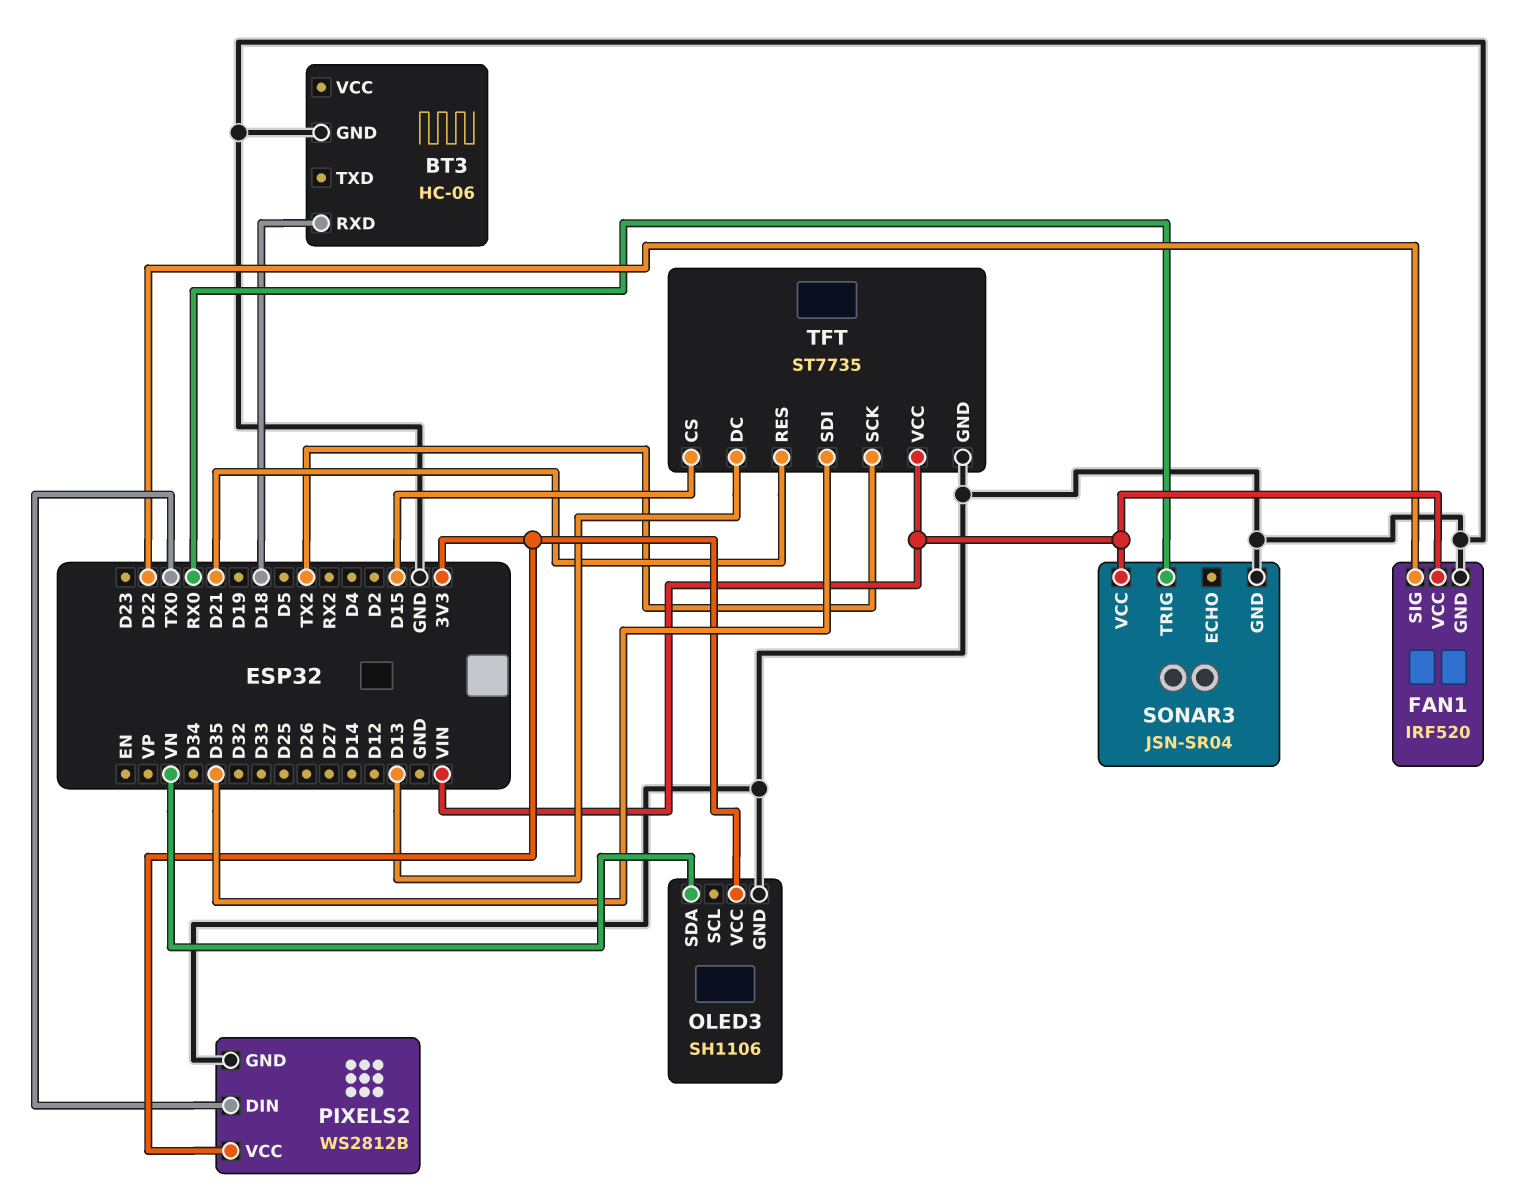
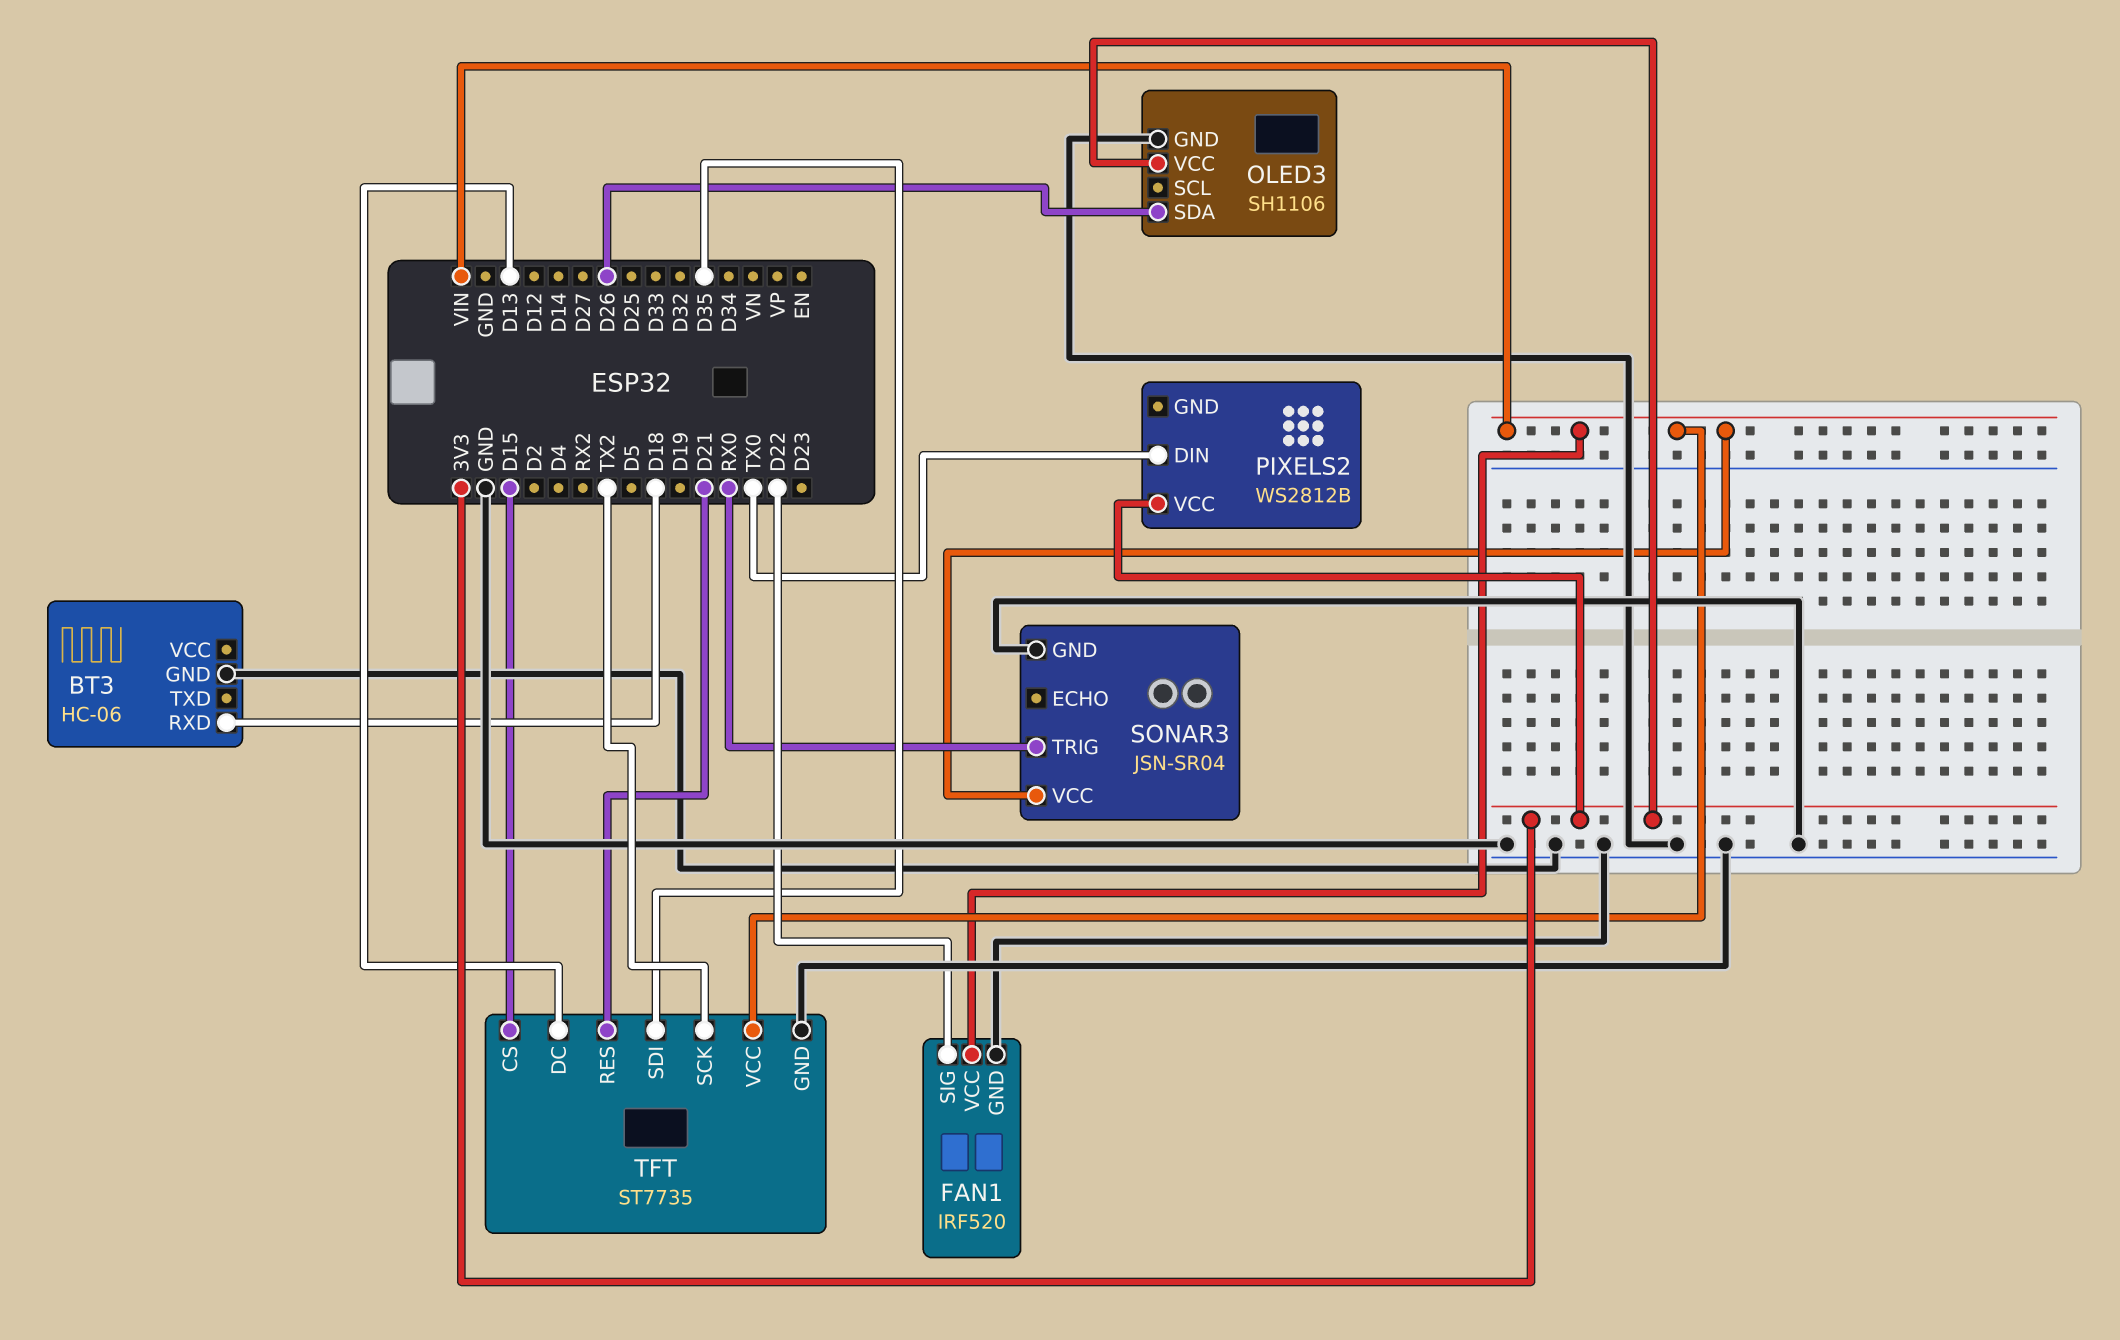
OLED3 pin SDA: VN -> D26
PIXELS2 pin GND: GND -> none

